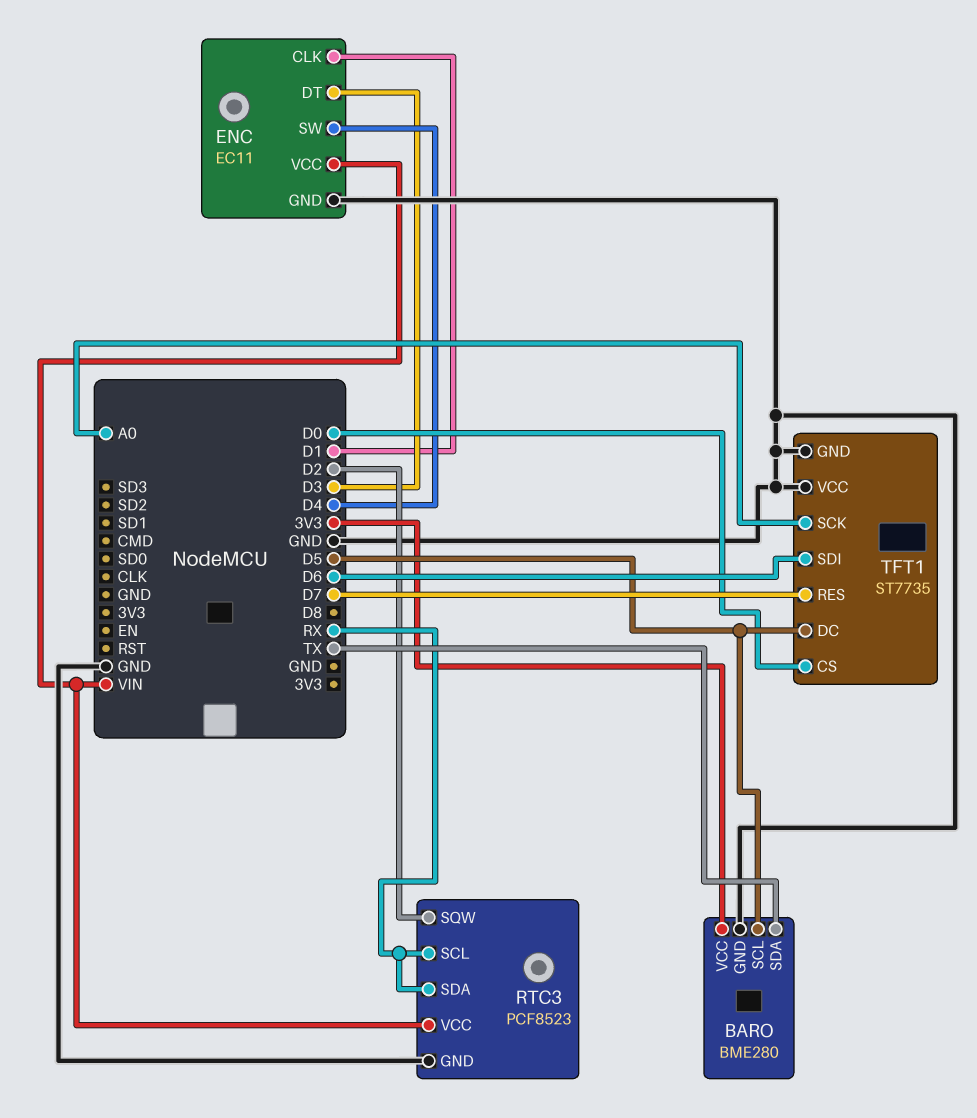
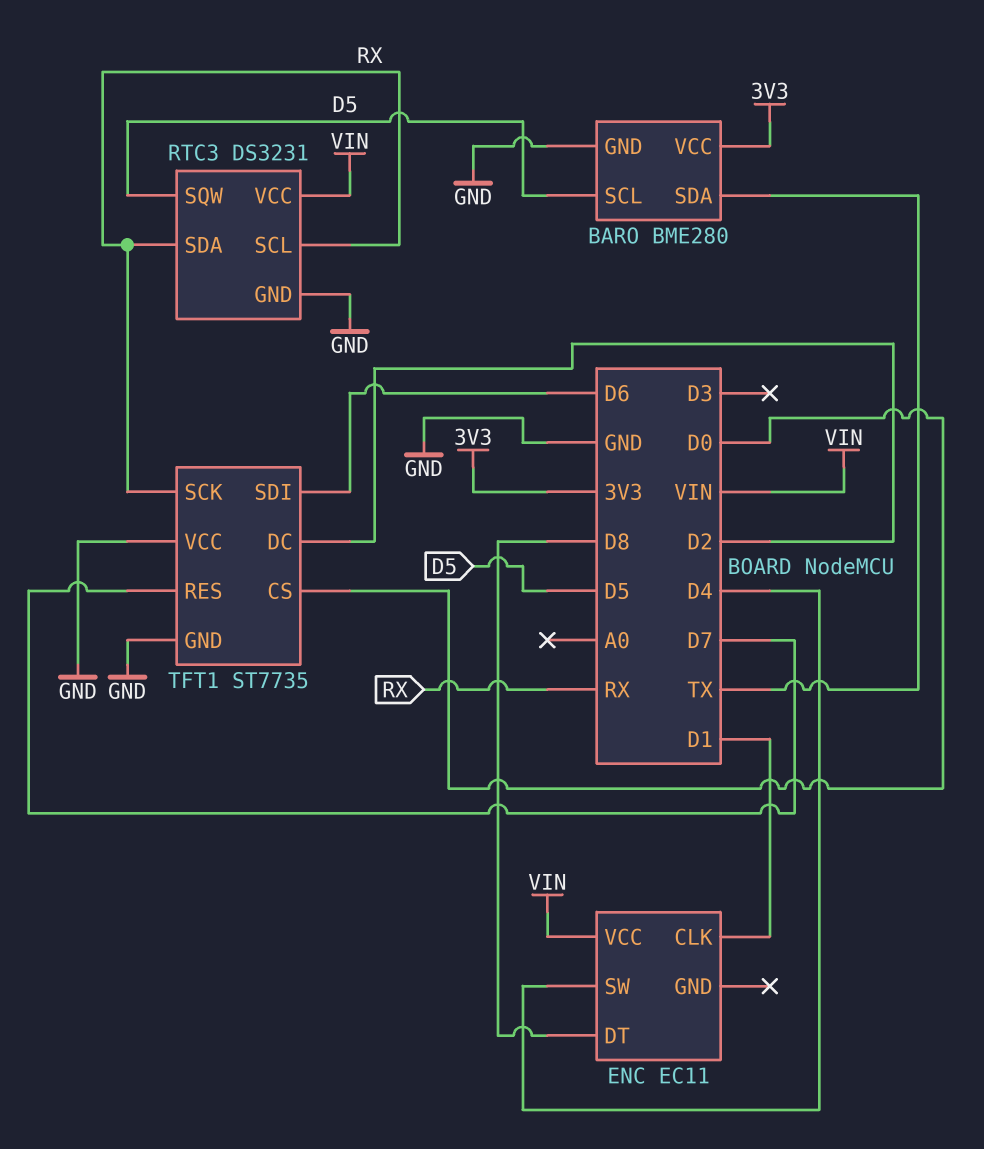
ENC pin DT: D3 -> D8
ENC pin GND: GND -> none
RTC3: PCF8523 -> DS3231
RTC3 pin SQW: D2 -> D5
TFT1 pin DC: D5 -> D2
TFT1 pin SCK: A0 -> RX

